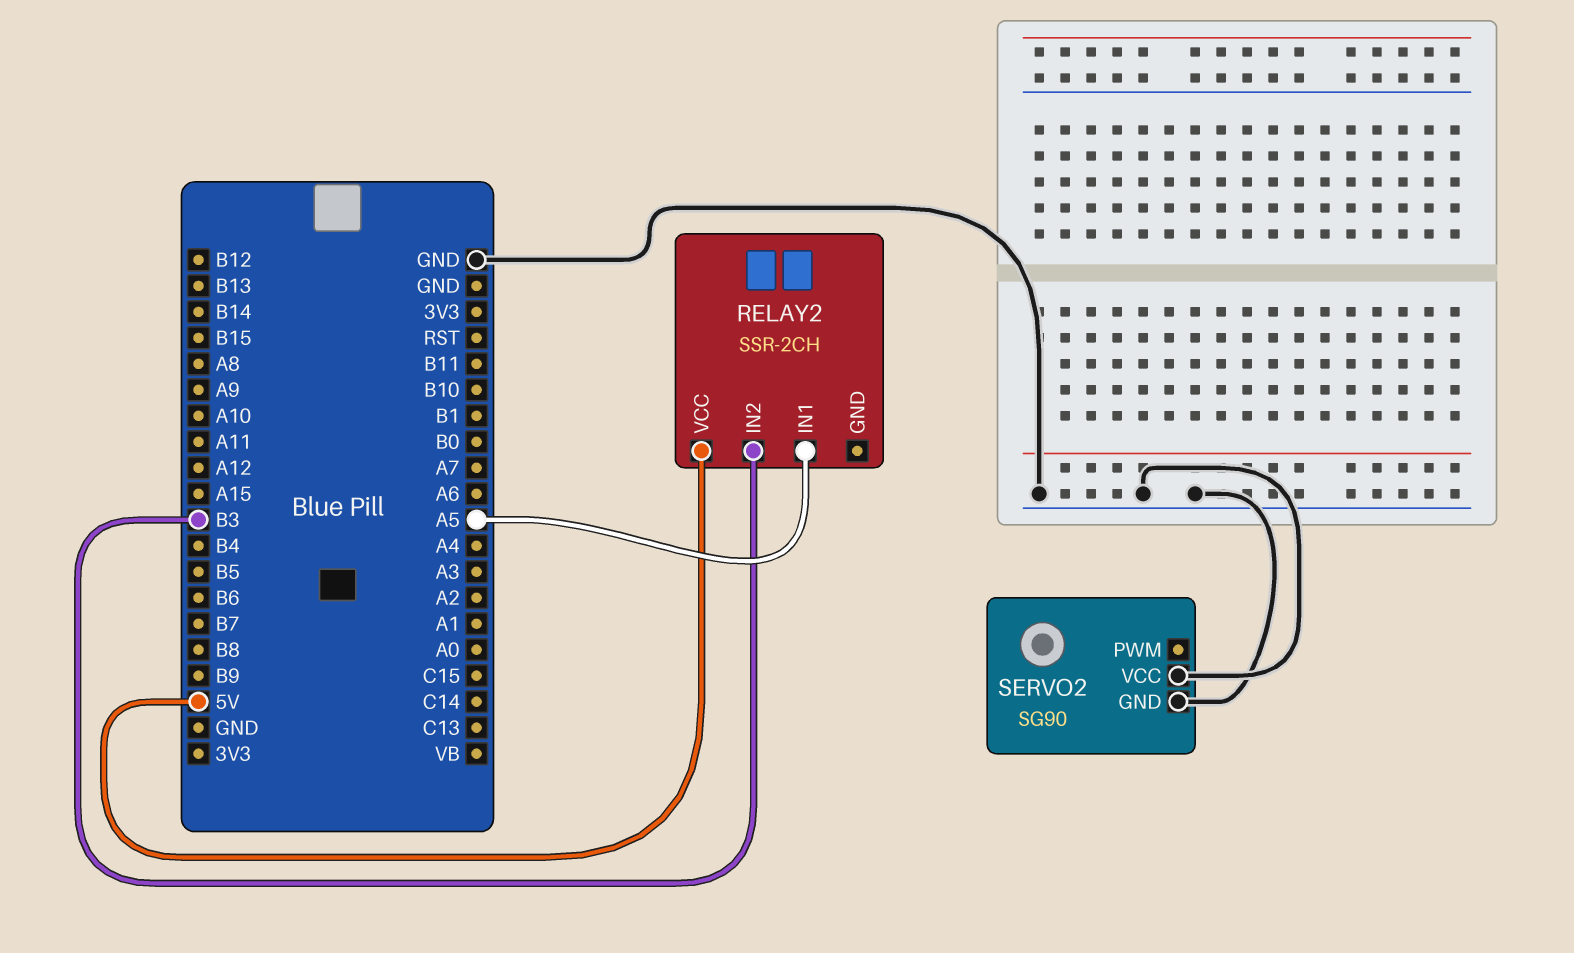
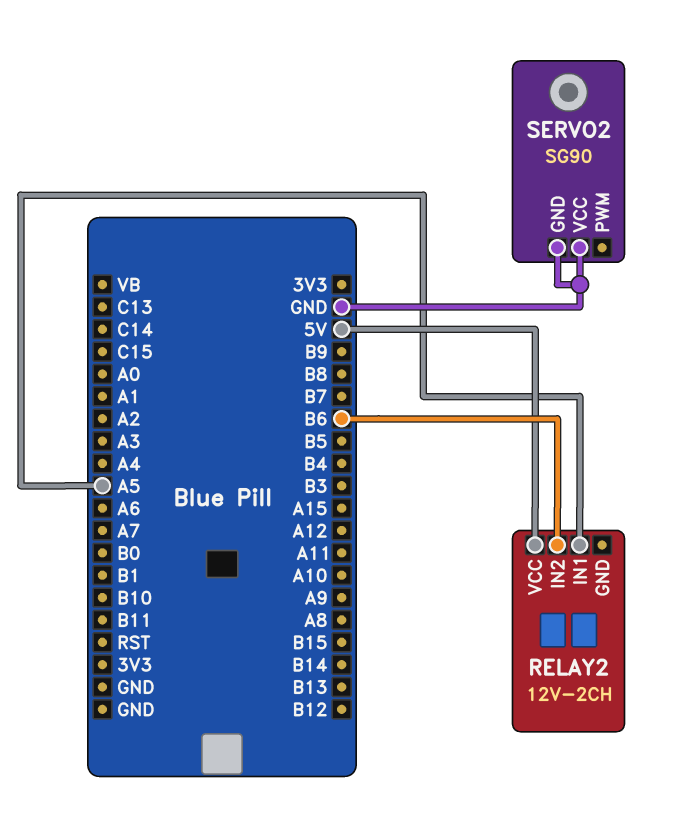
RELAY2: SSR-2CH -> 12V-2CH
RELAY2 pin IN2: B3 -> B6

